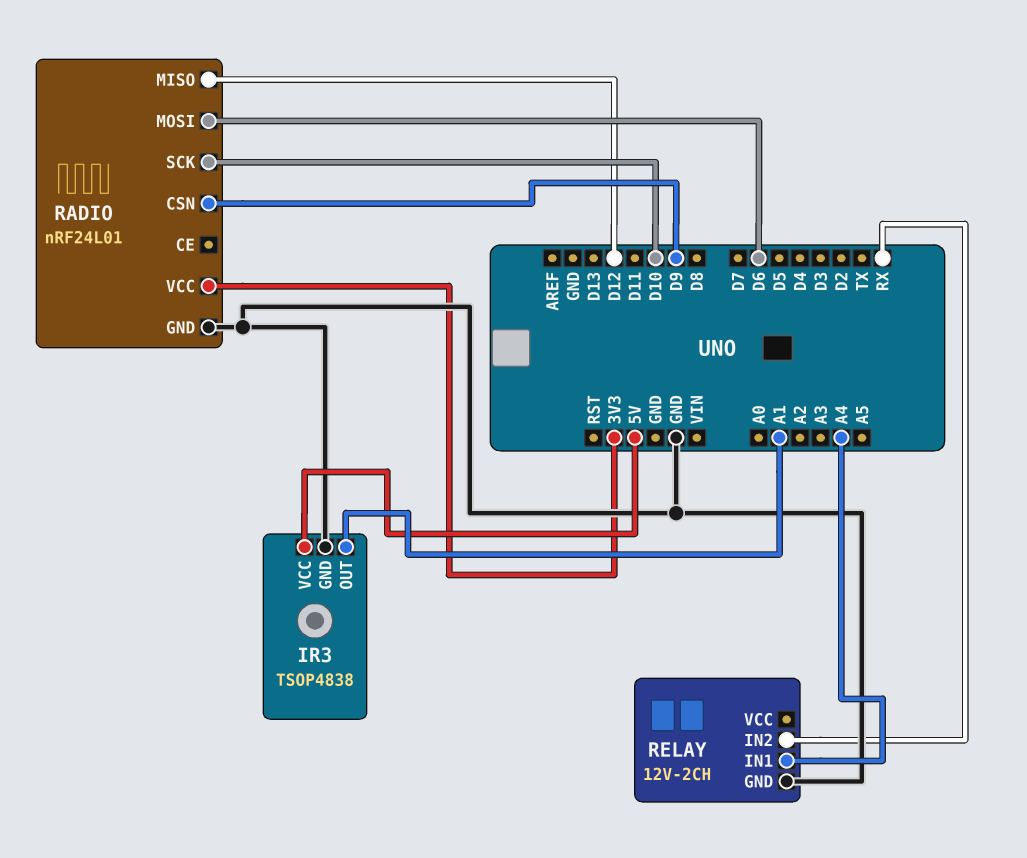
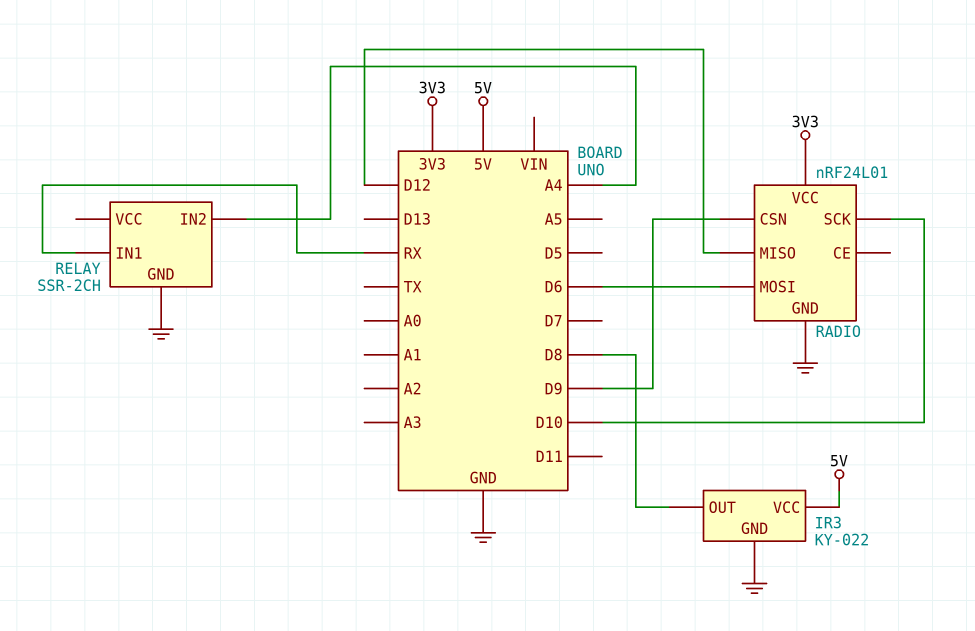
IR3: TSOP4838 -> KY-022
IR3 pin OUT: A1 -> D8
RELAY: 12V-2CH -> SSR-2CH
RELAY pin IN1: A4 -> RX
RELAY pin IN2: RX -> A4

